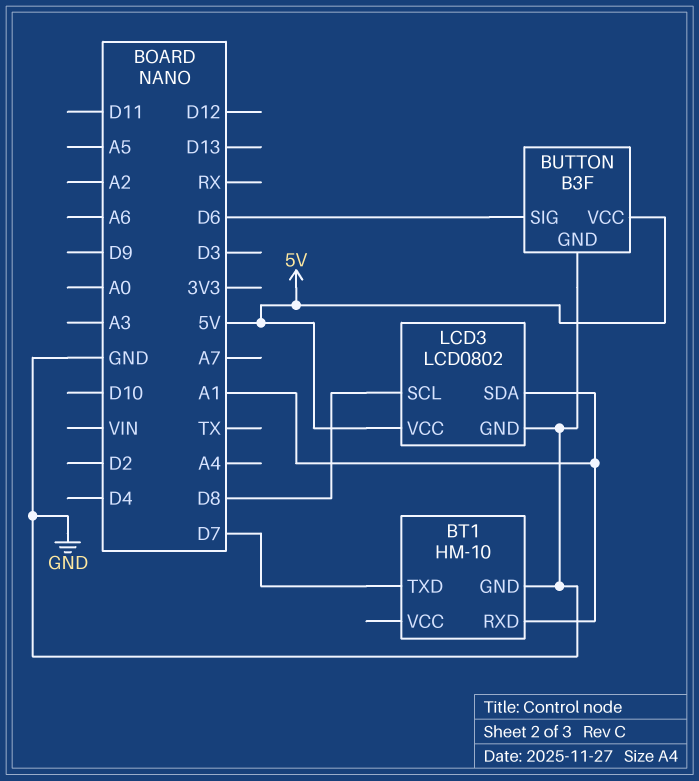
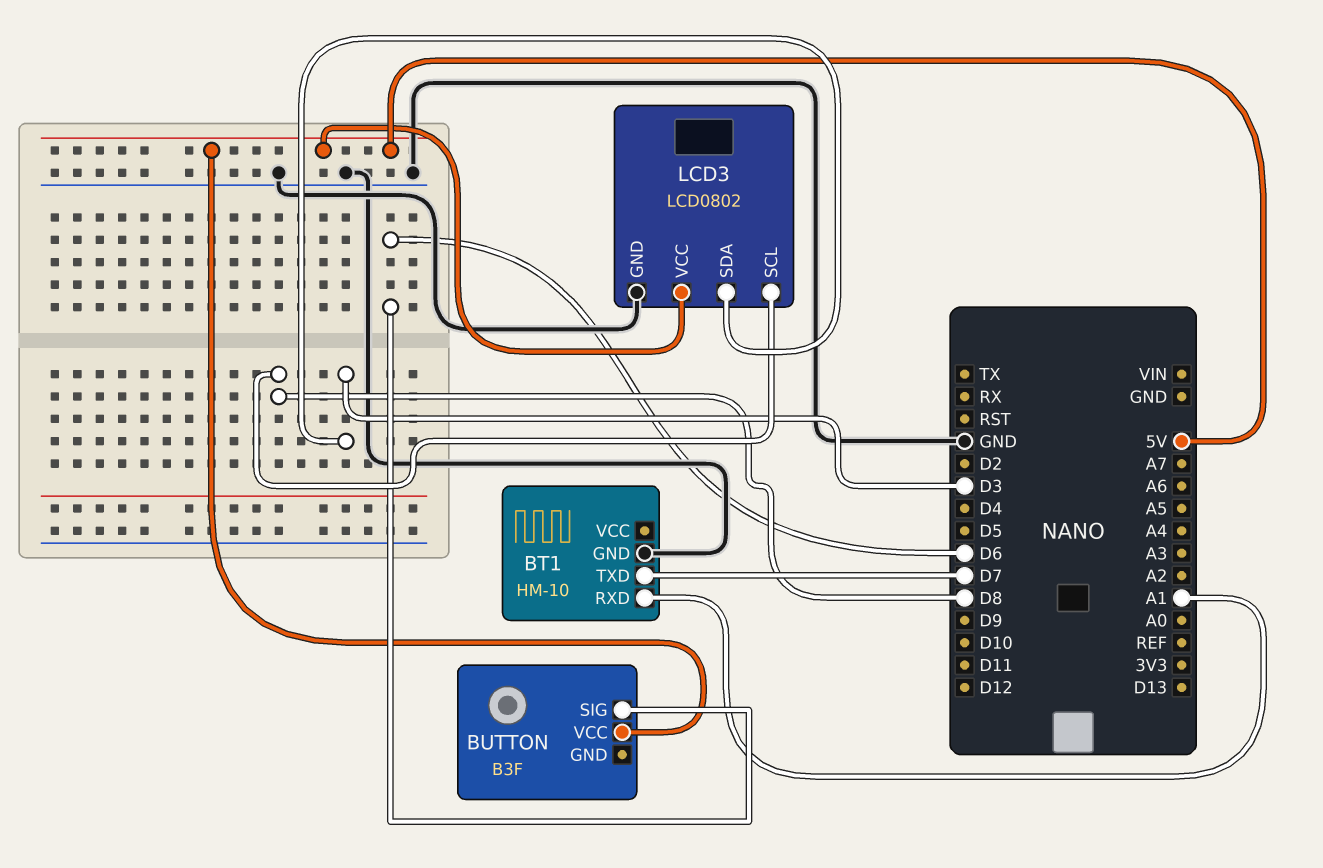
BUTTON pin GND: GND -> none
LCD3 pin SDA: A1 -> D3

